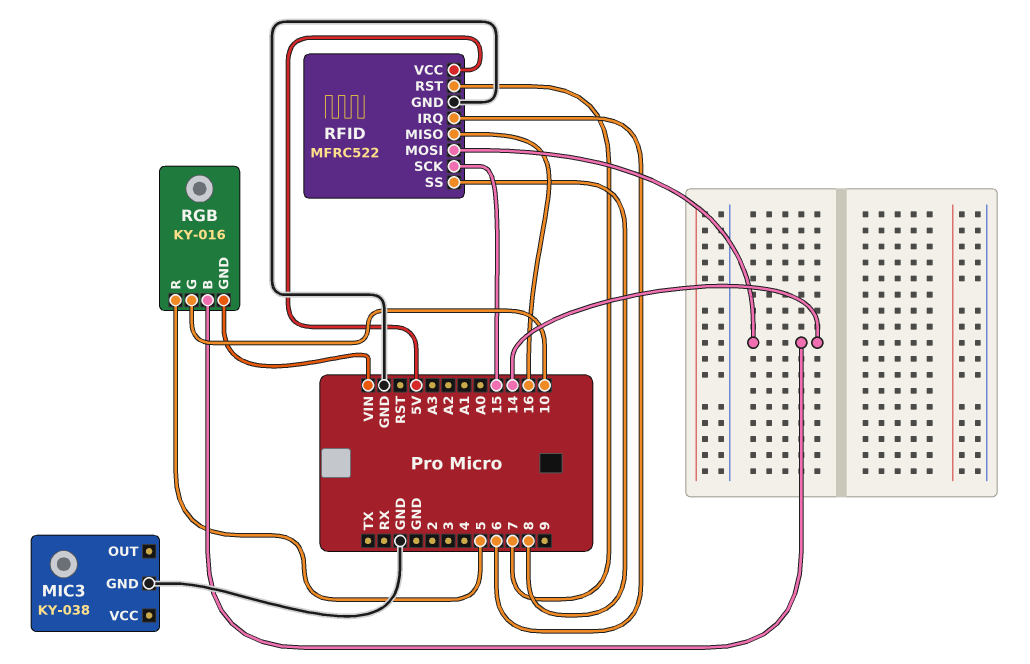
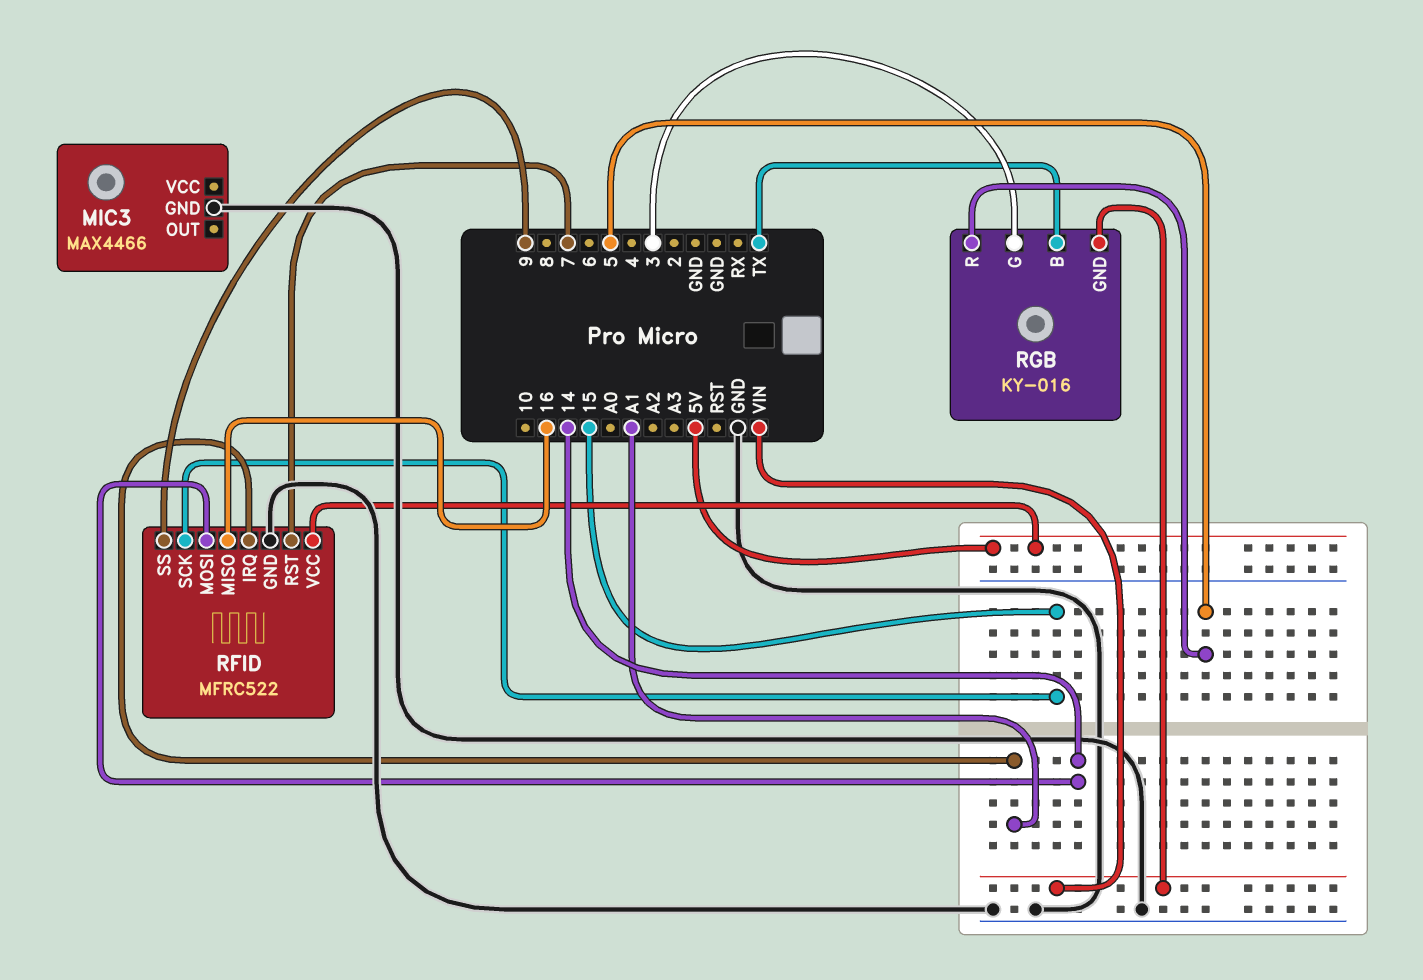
MIC3: KY-038 -> MAX4466
RFID pin IRQ: 6 -> A1
RFID pin SS: 8 -> 9
RGB pin B: 14 -> TX
RGB pin G: 10 -> 3

